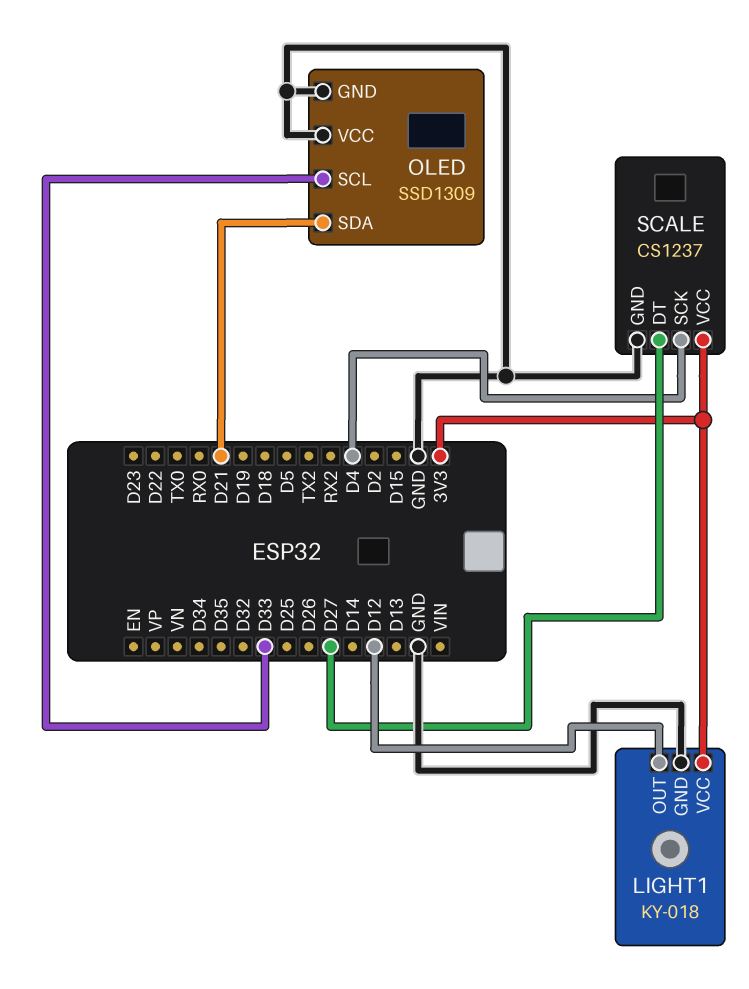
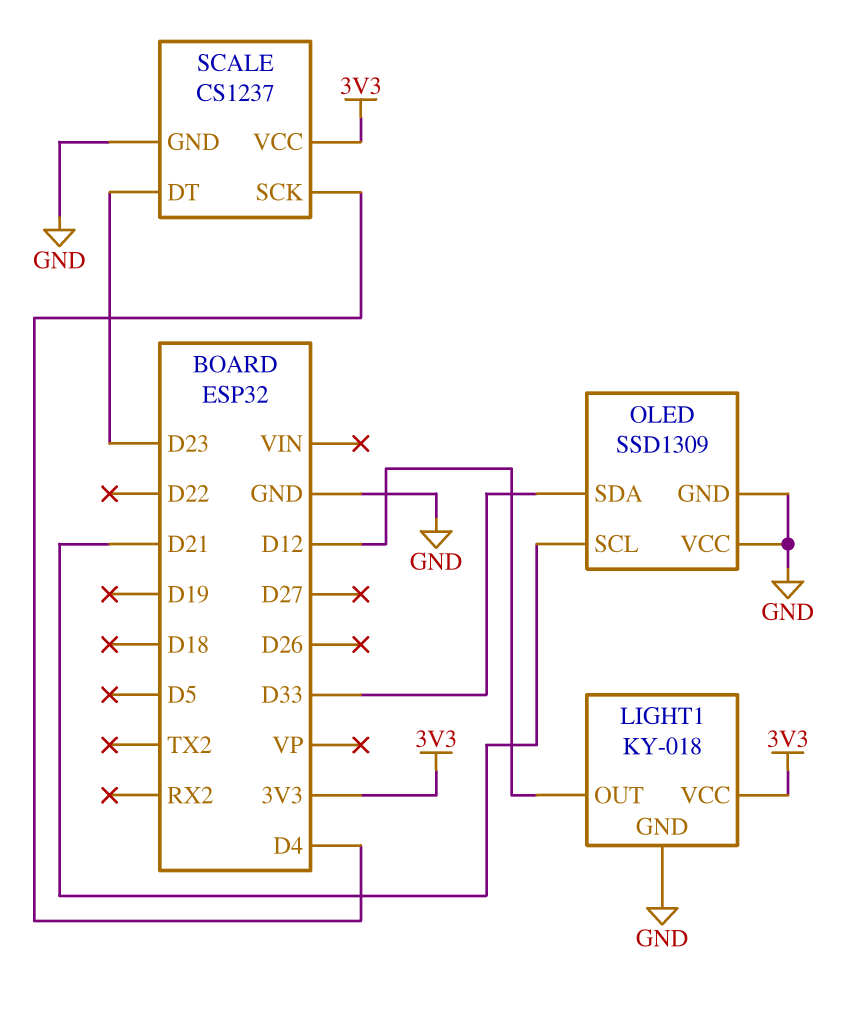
OLED pin SCL: D33 -> D21
OLED pin SDA: D21 -> D33
SCALE pin DT: D27 -> D23

